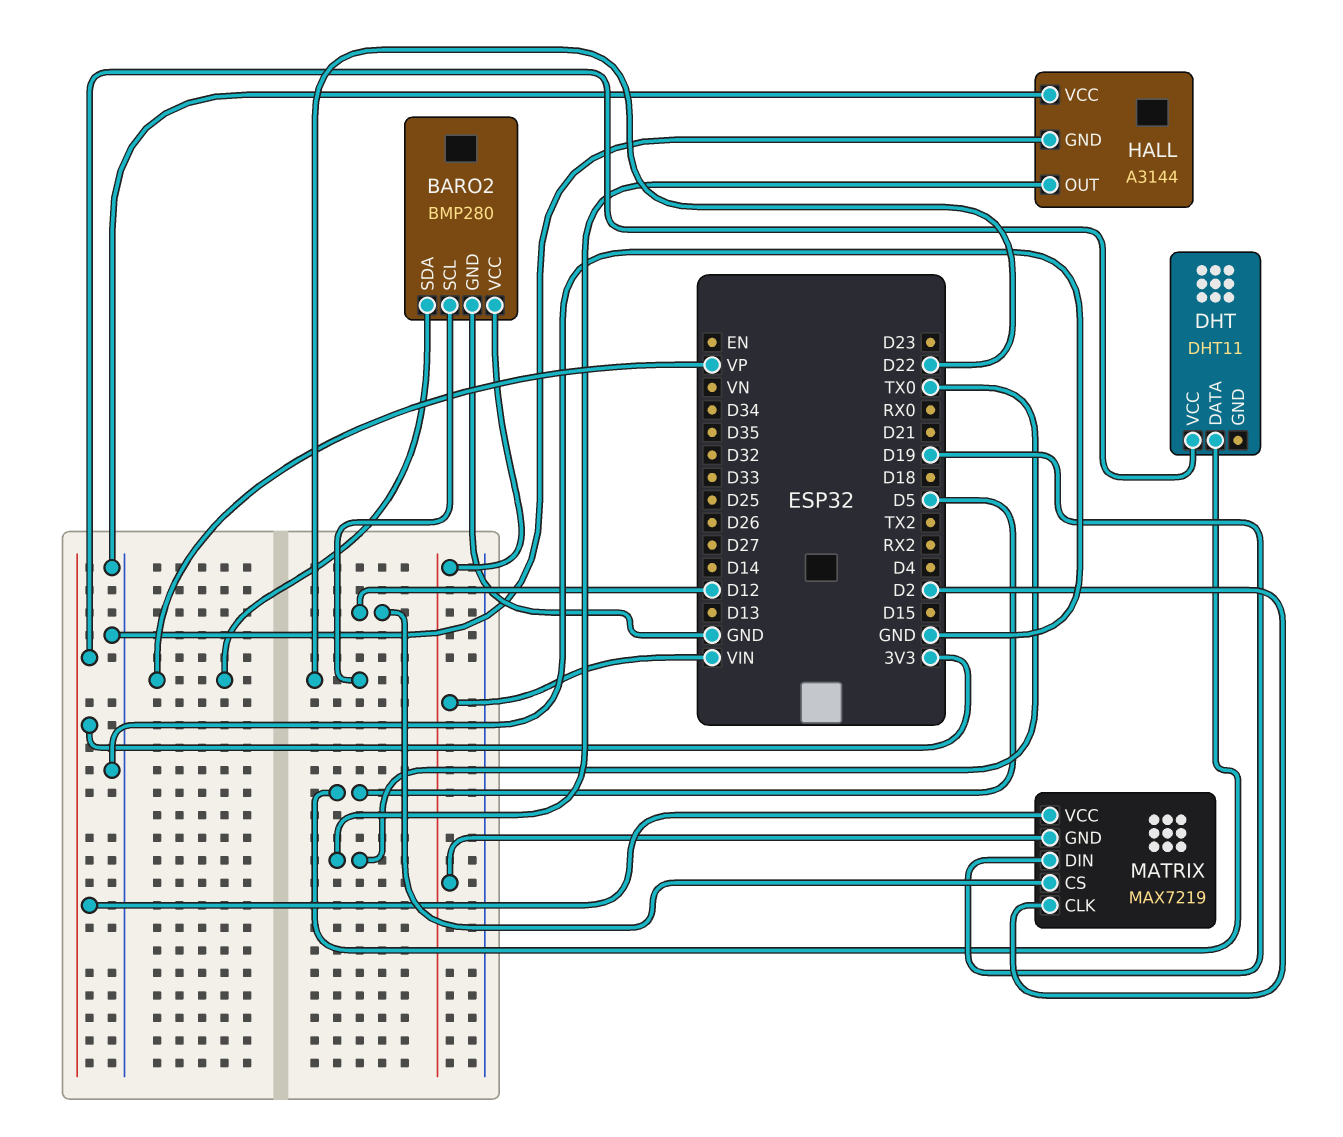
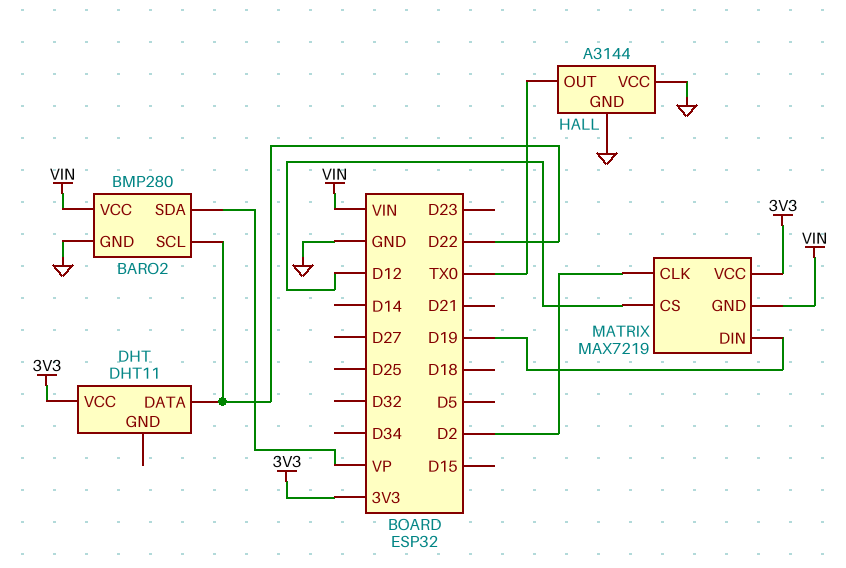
DHT pin DATA: D5 -> D22

